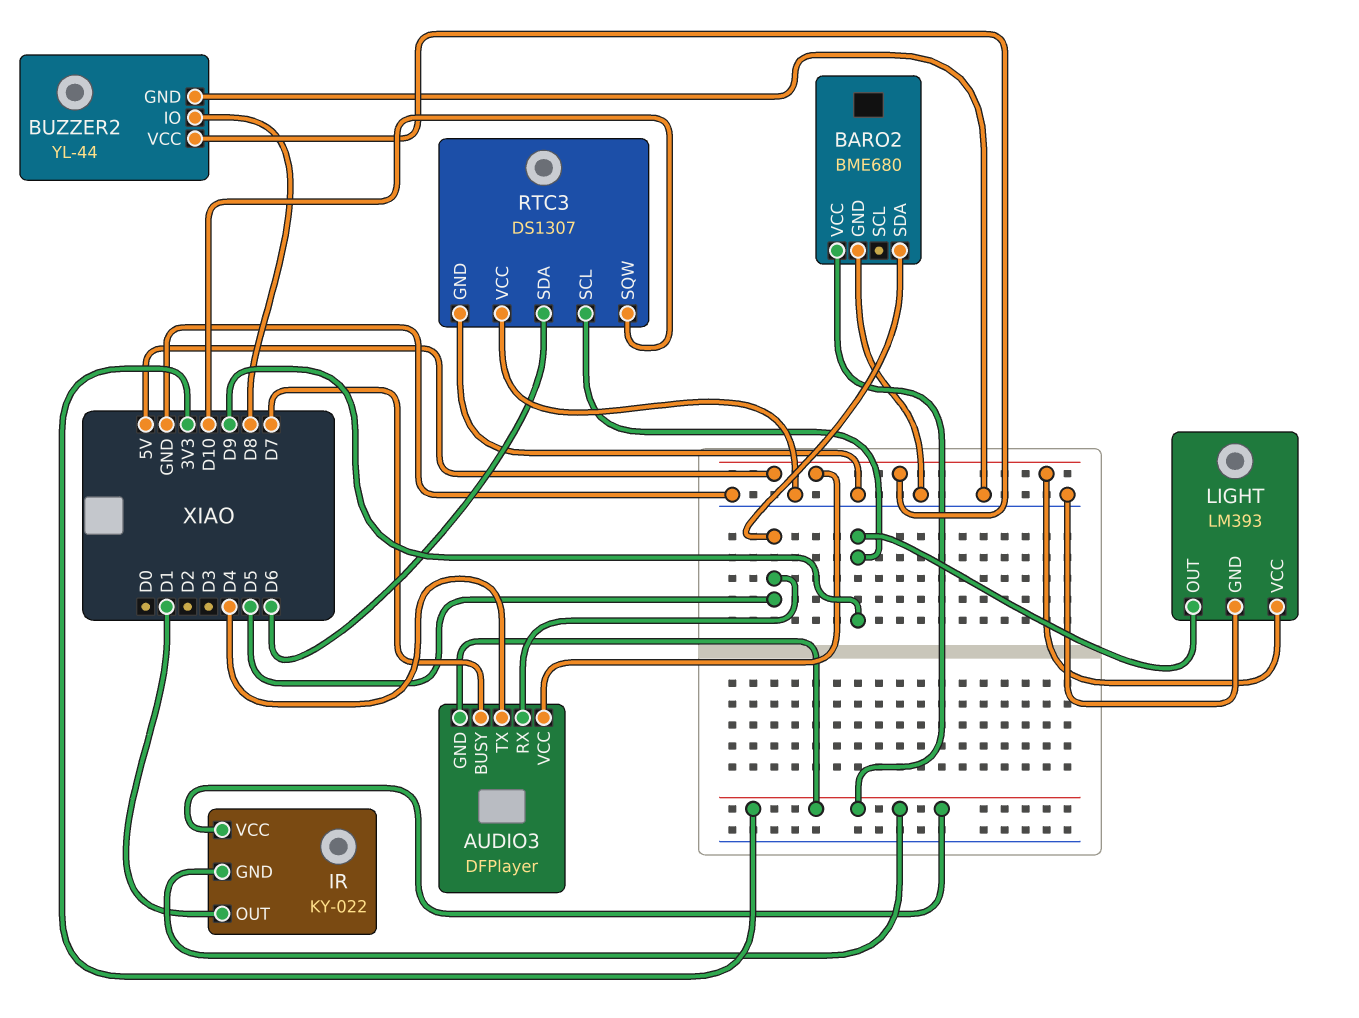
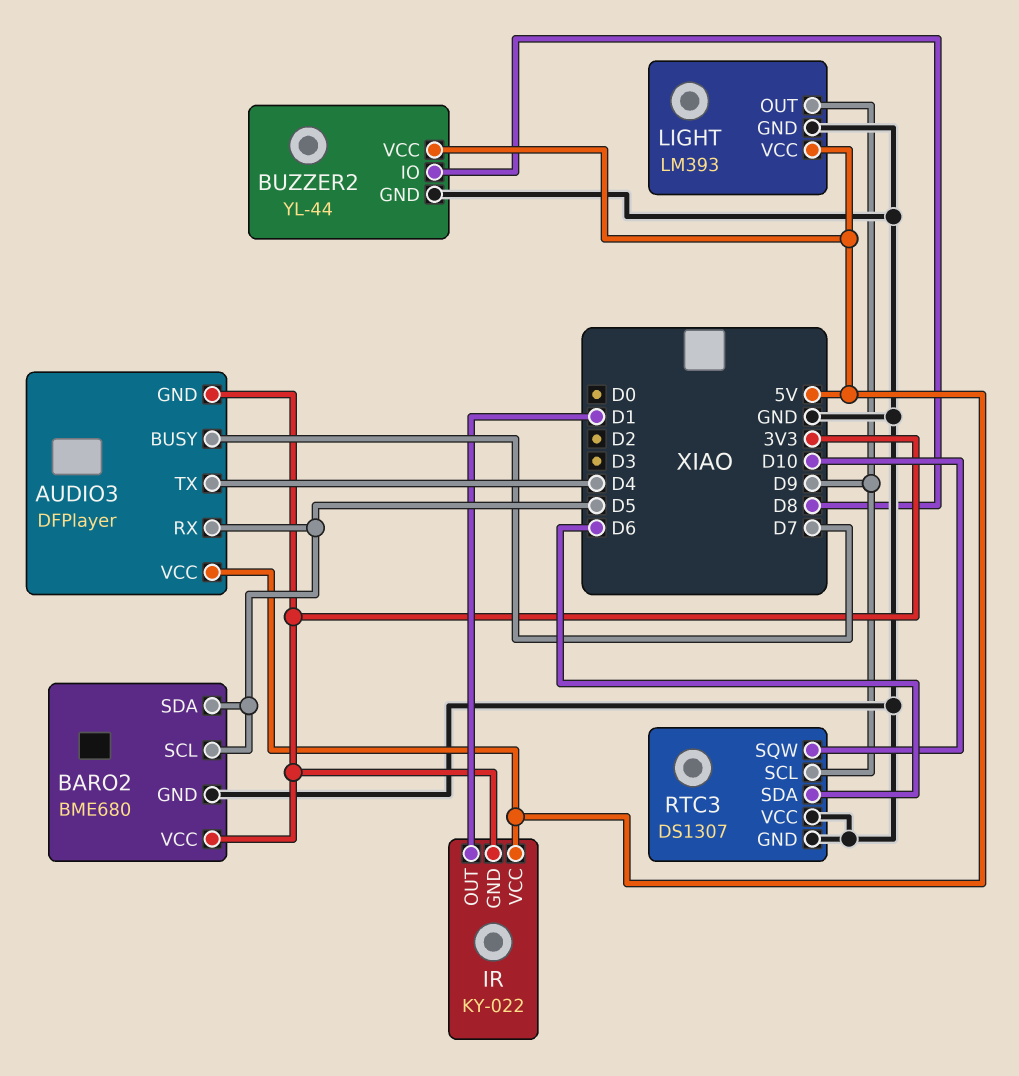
BARO2 pin SCL: none -> D5
IR pin VCC: 3V3 -> 5V

